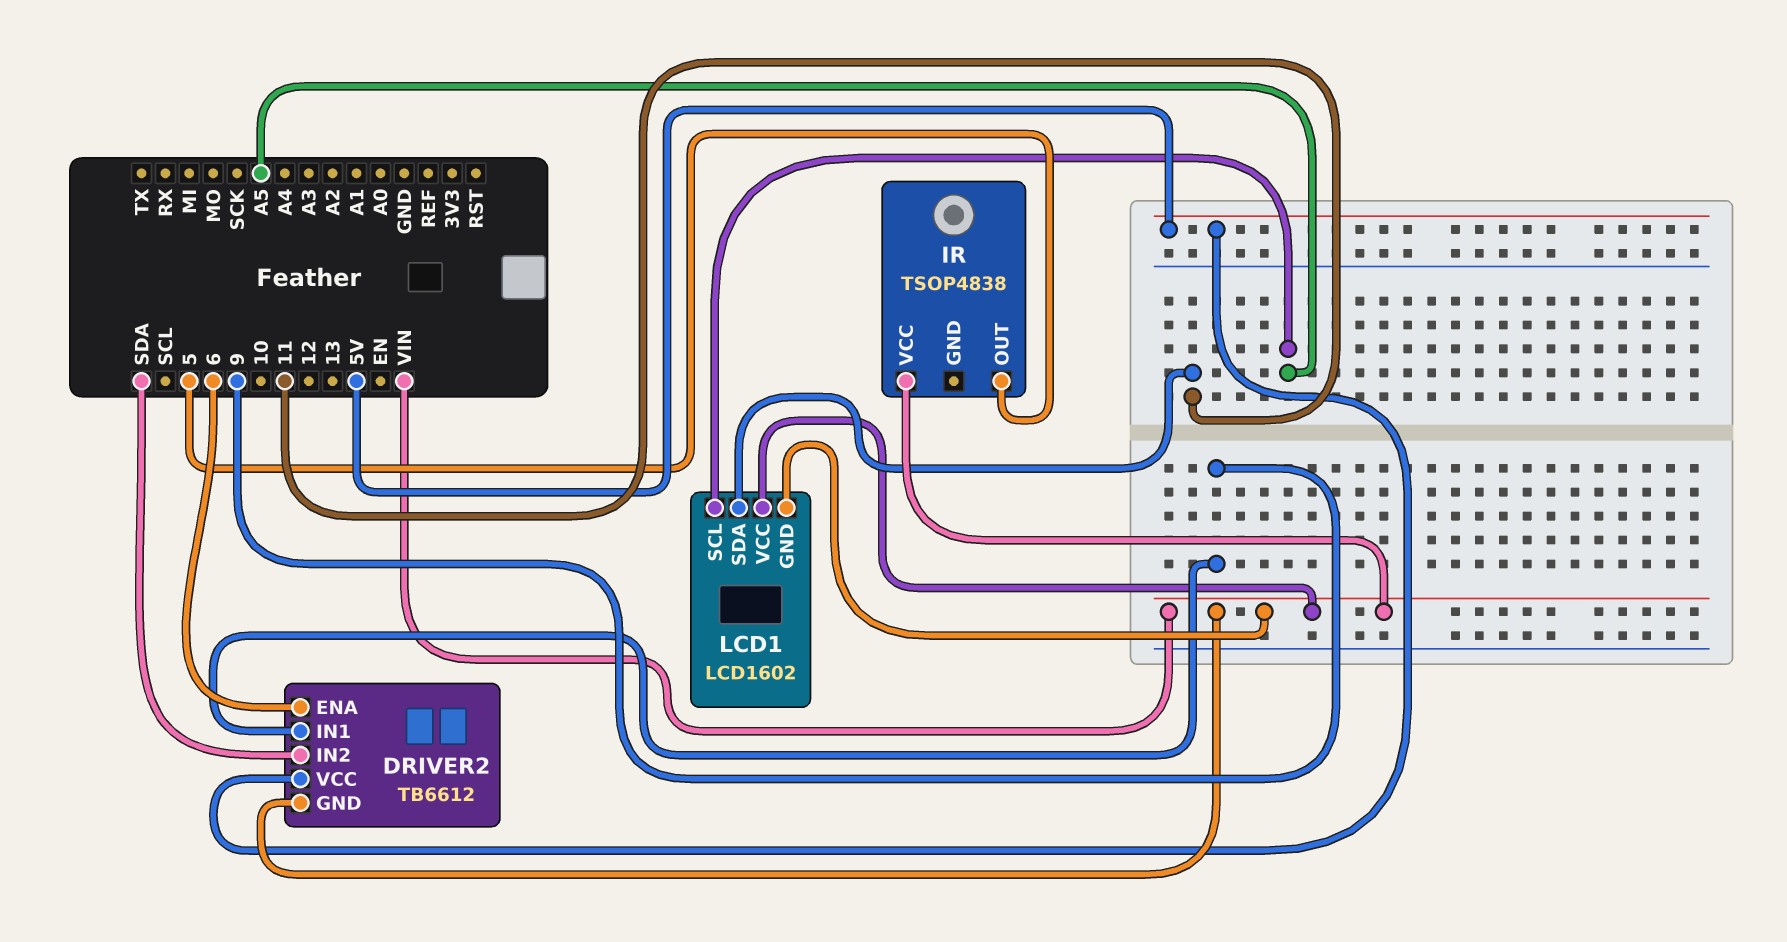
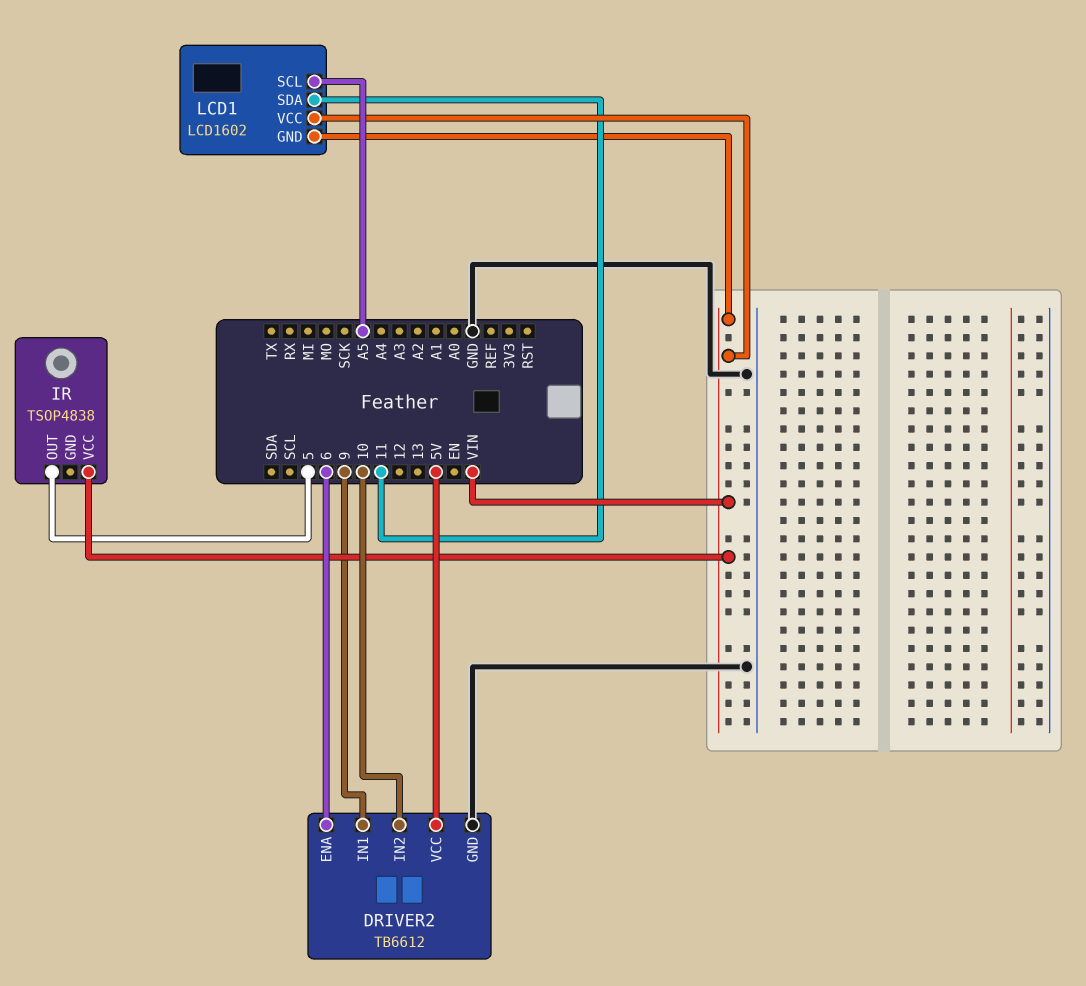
DRIVER2 pin GND: VIN -> GND
DRIVER2 pin IN2: SDA -> 10

